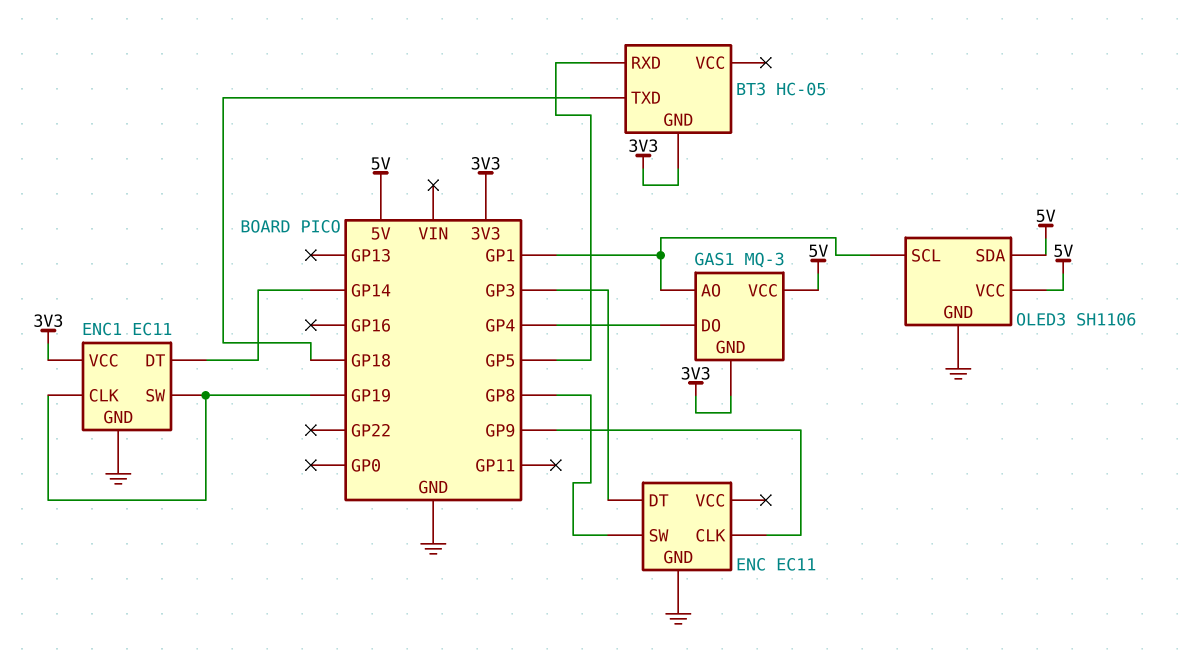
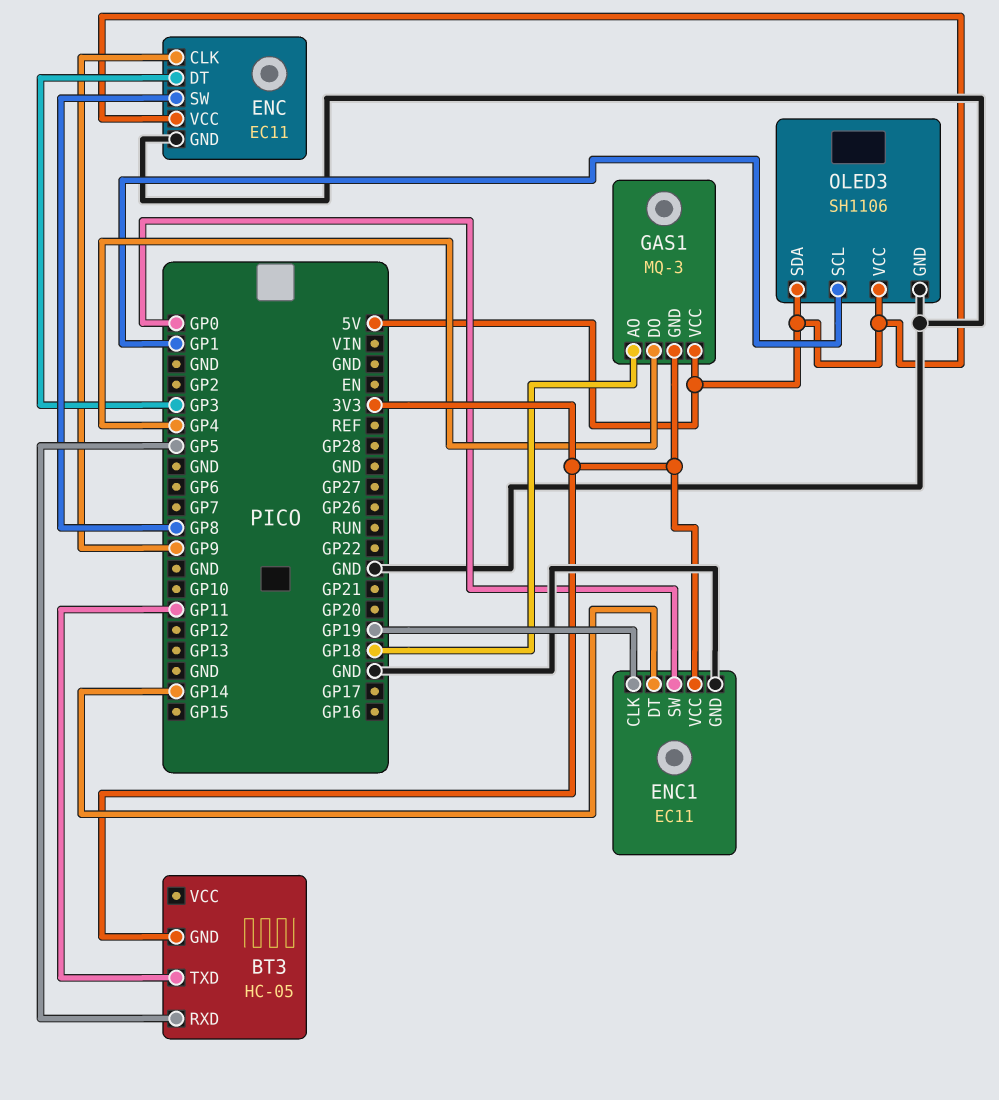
BT3 pin TXD: GP18 -> GP11
ENC pin VCC: none -> 5V
ENC1 pin SW: GP19 -> GP0
GAS1 pin AO: GP1 -> GP18

